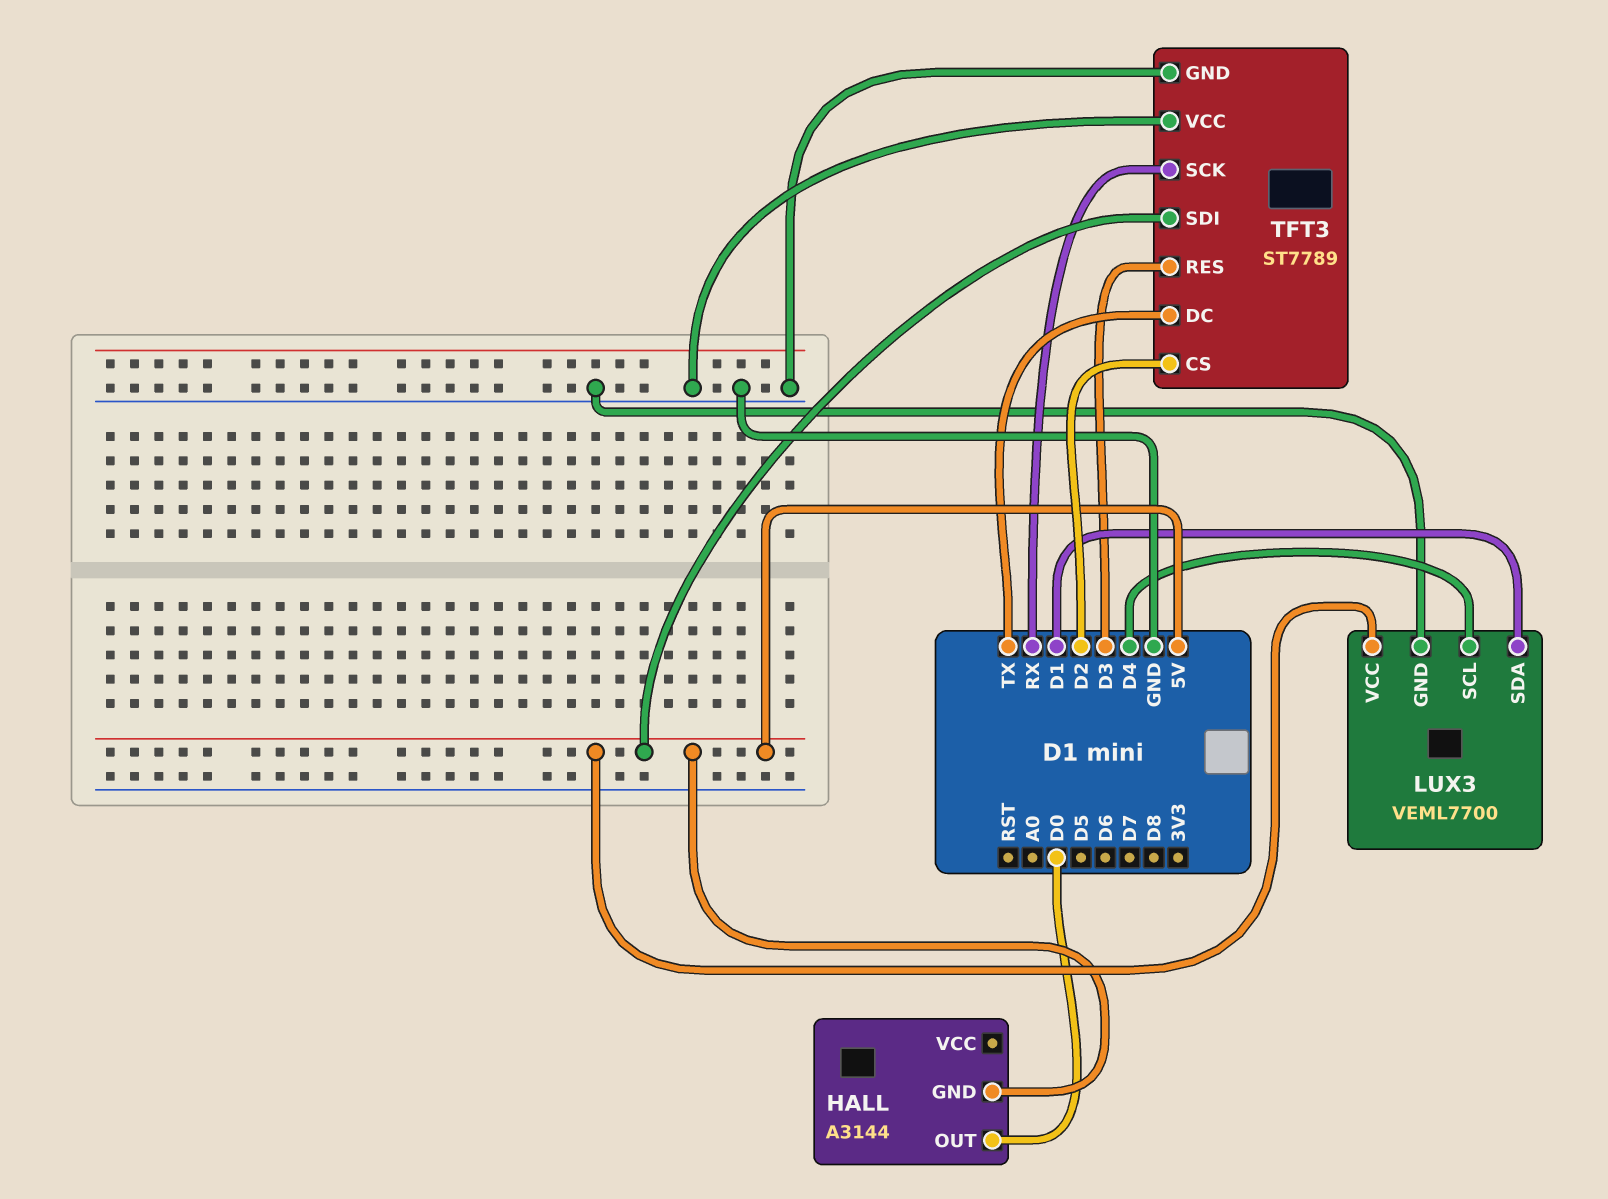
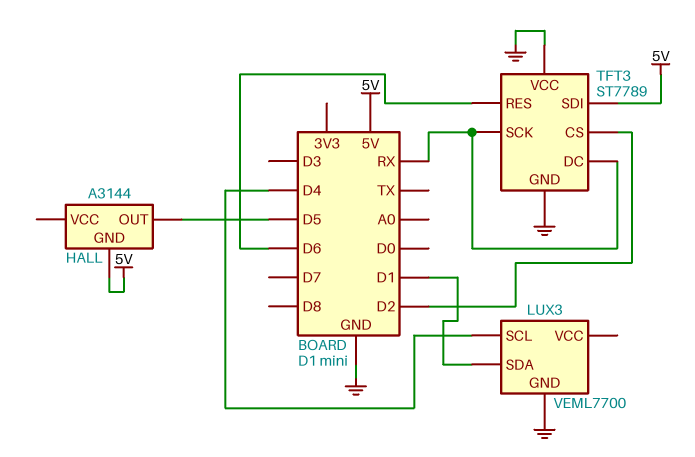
HALL pin OUT: D0 -> D5
LUX3 pin VCC: 5V -> none
TFT3 pin DC: TX -> RX
TFT3 pin RES: D3 -> D6

